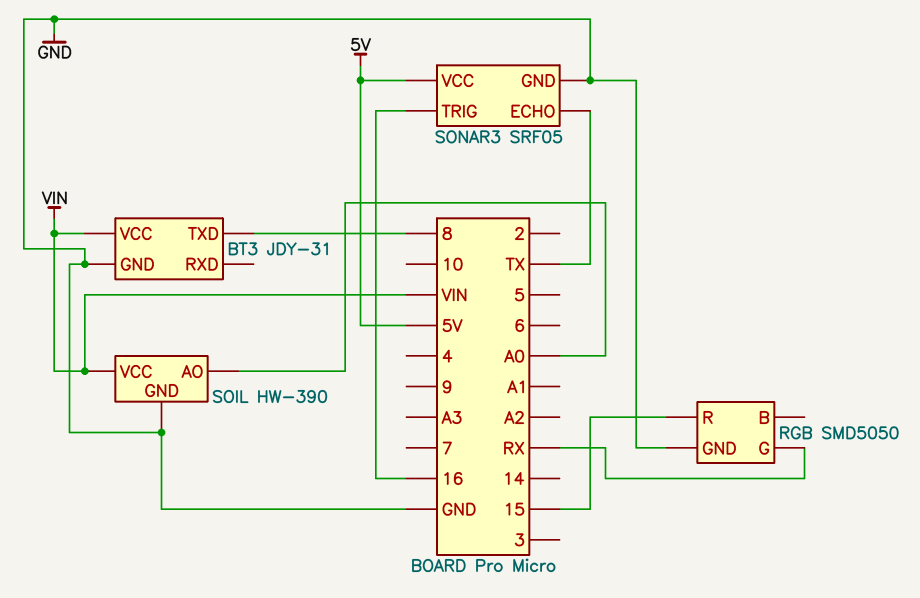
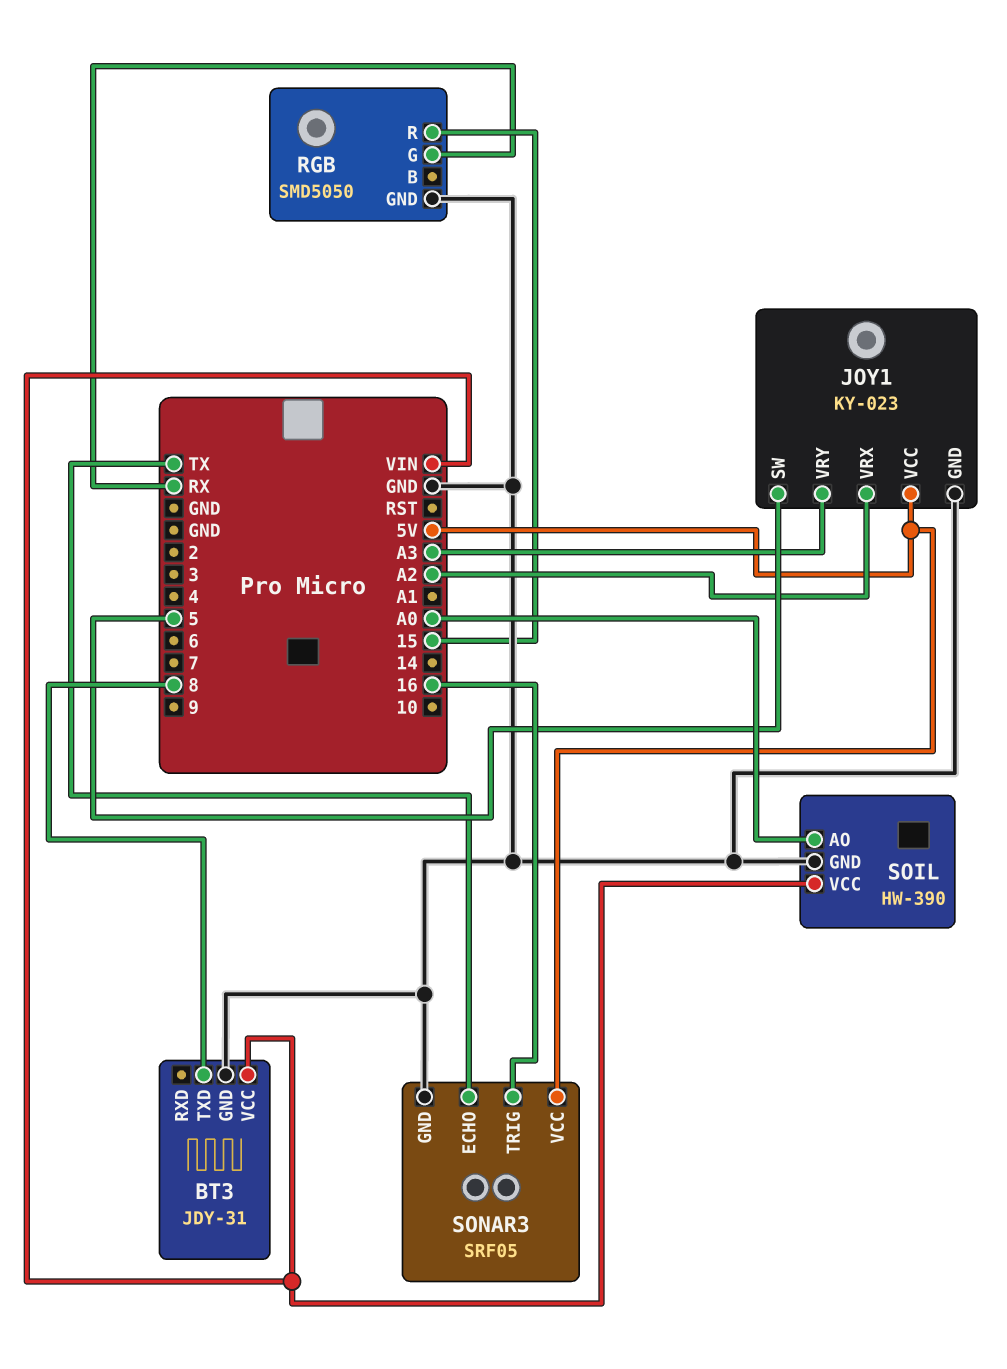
JOY1: none -> KY-023
JOY1 pin GND: none -> GND
JOY1 pin SW: none -> 5
JOY1 pin VCC: none -> 5V
JOY1 pin VRX: none -> A2
JOY1 pin VRY: none -> A3

